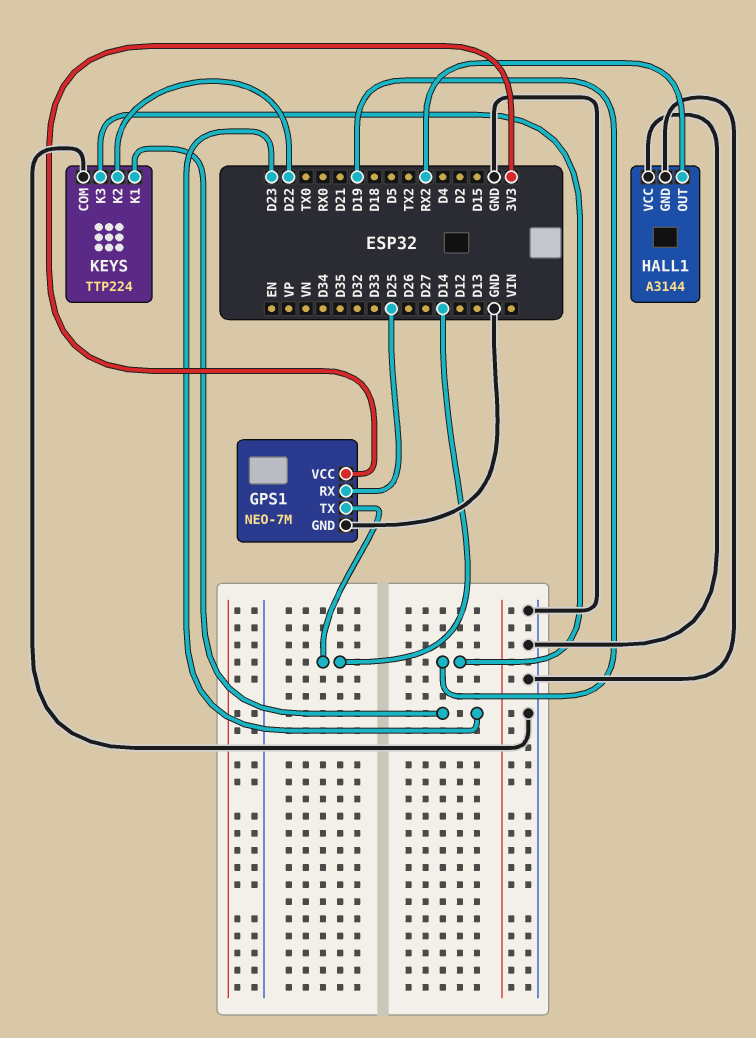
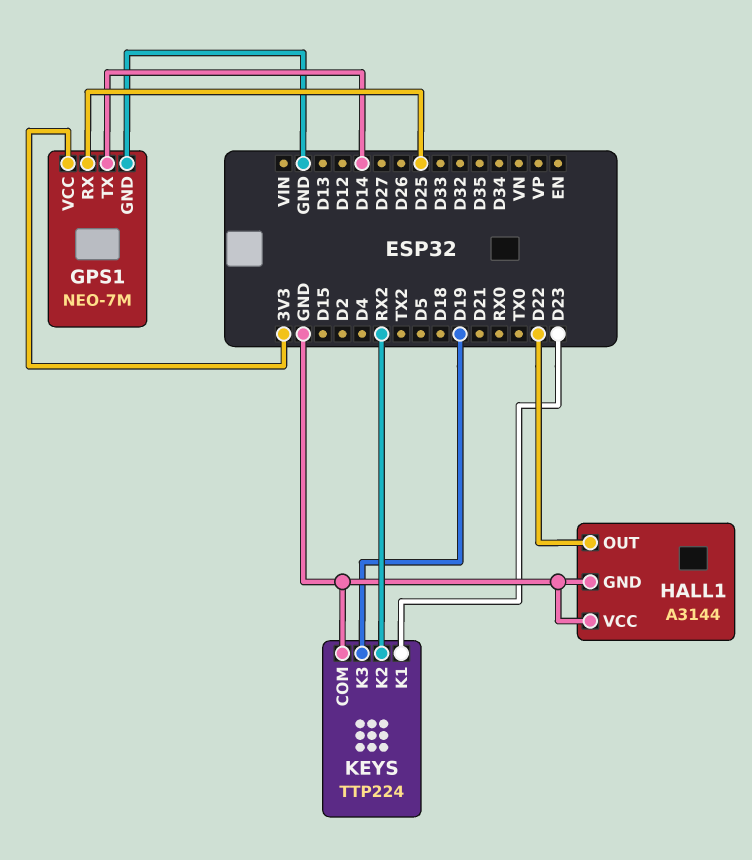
HALL1 pin OUT: RX2 -> D22
KEYS pin K2: D22 -> RX2

